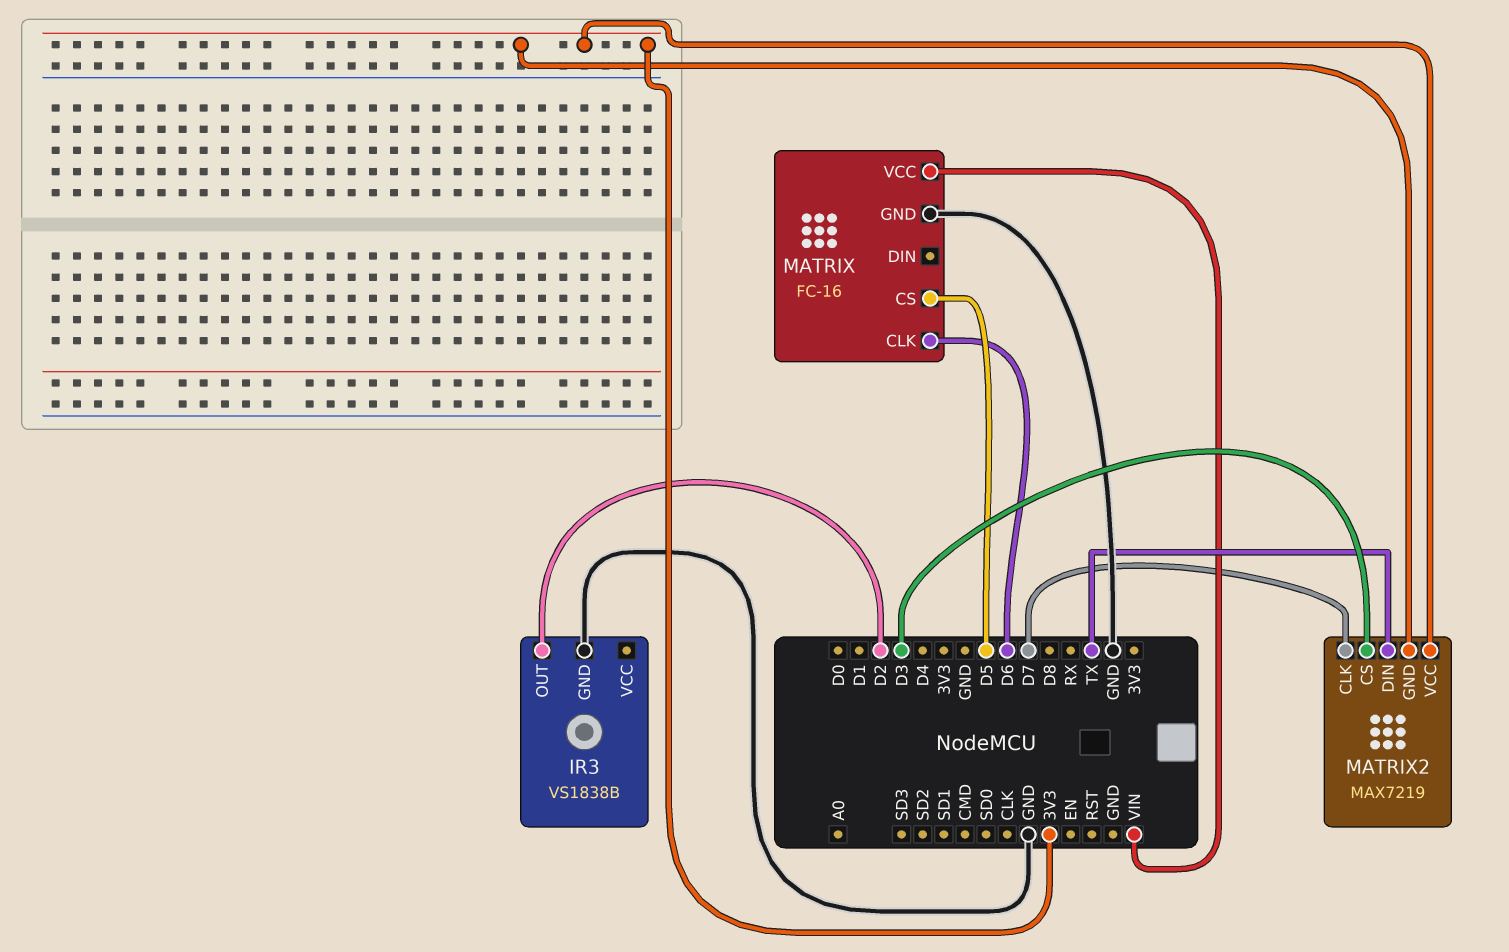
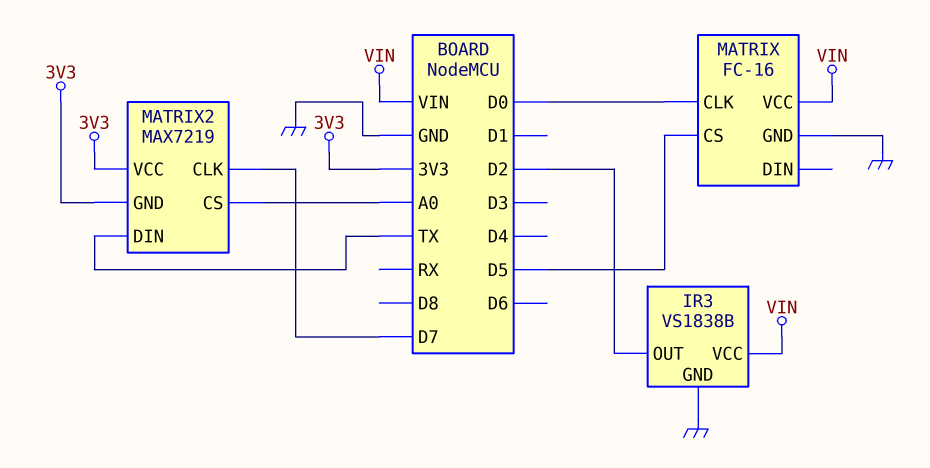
IR3 pin VCC: none -> VIN
MATRIX pin CLK: D6 -> D0
MATRIX2 pin CS: D3 -> A0

